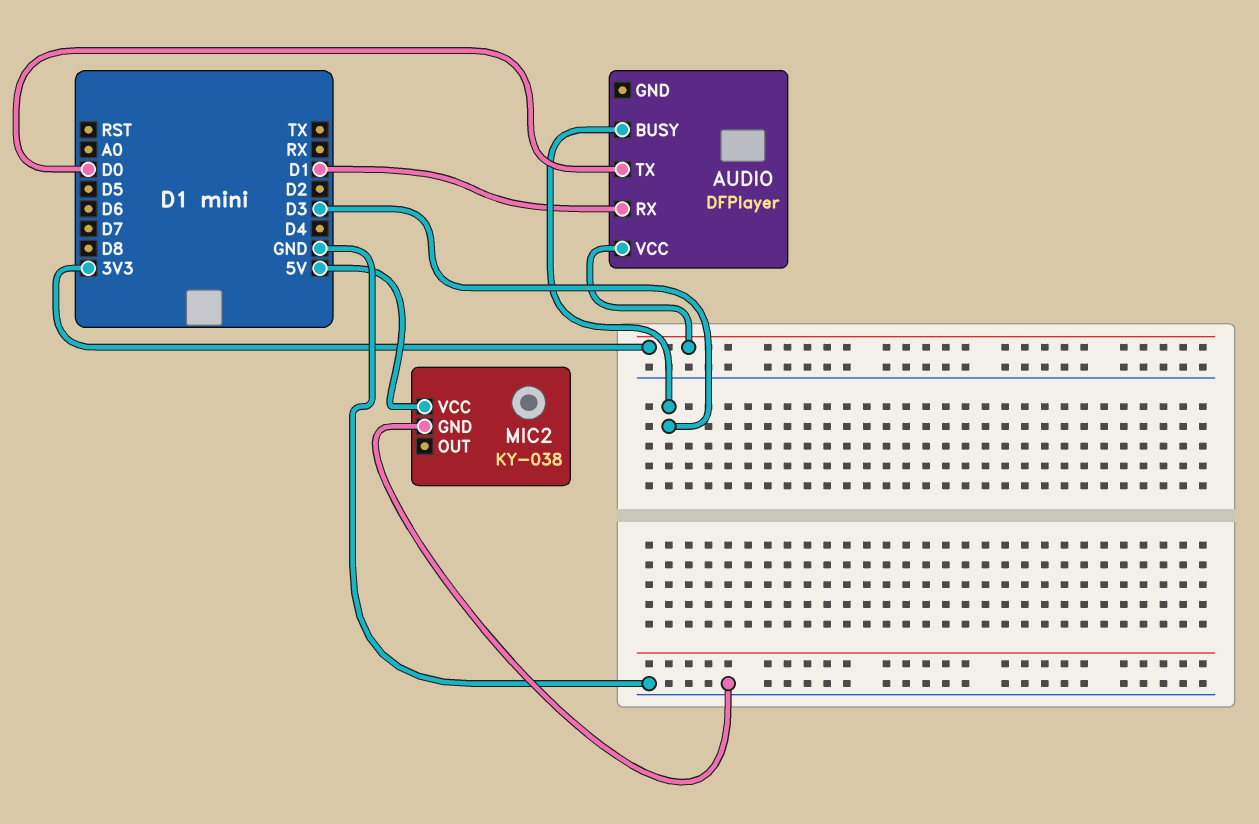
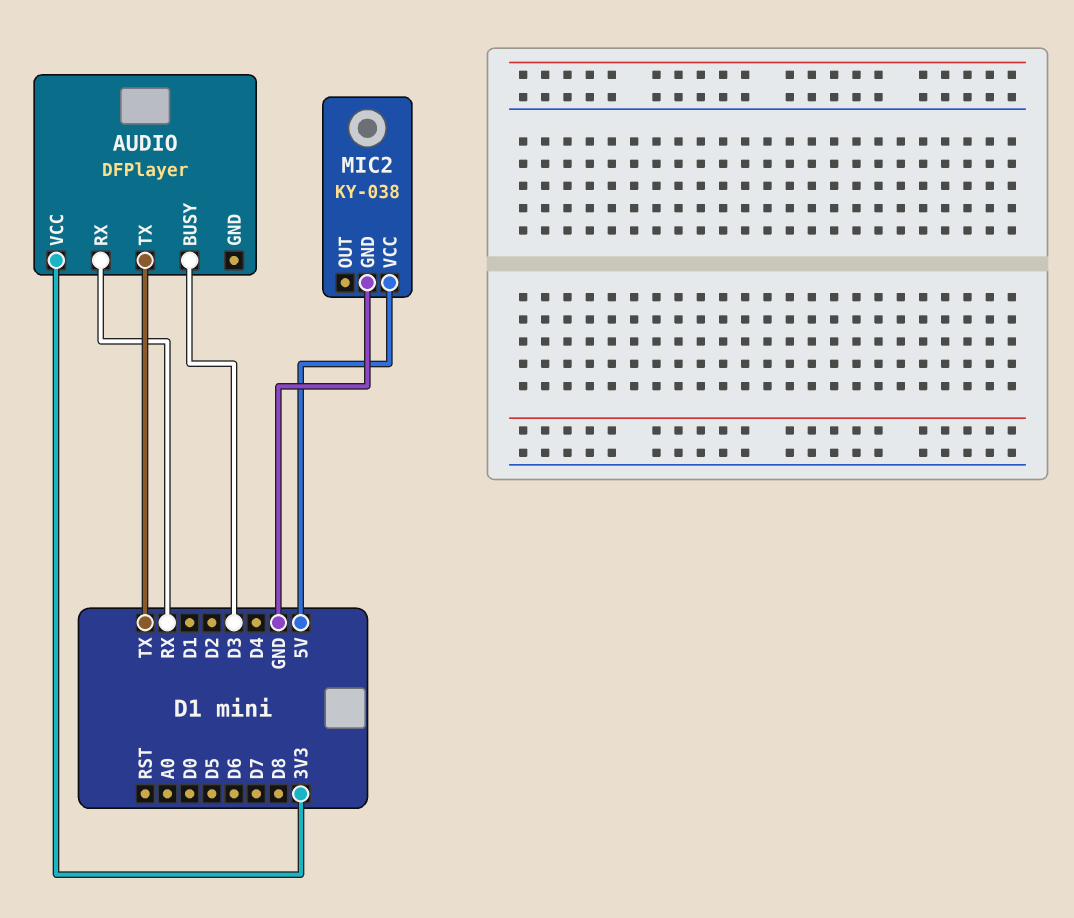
AUDIO pin RX: D1 -> RX
AUDIO pin TX: D0 -> TX

